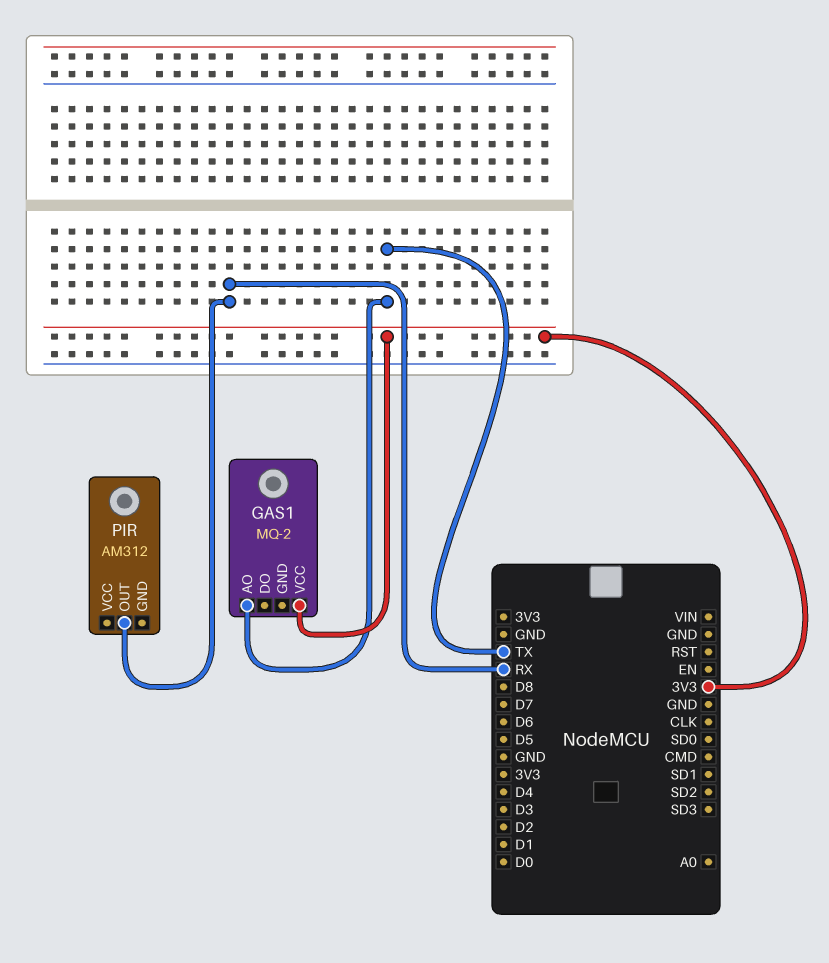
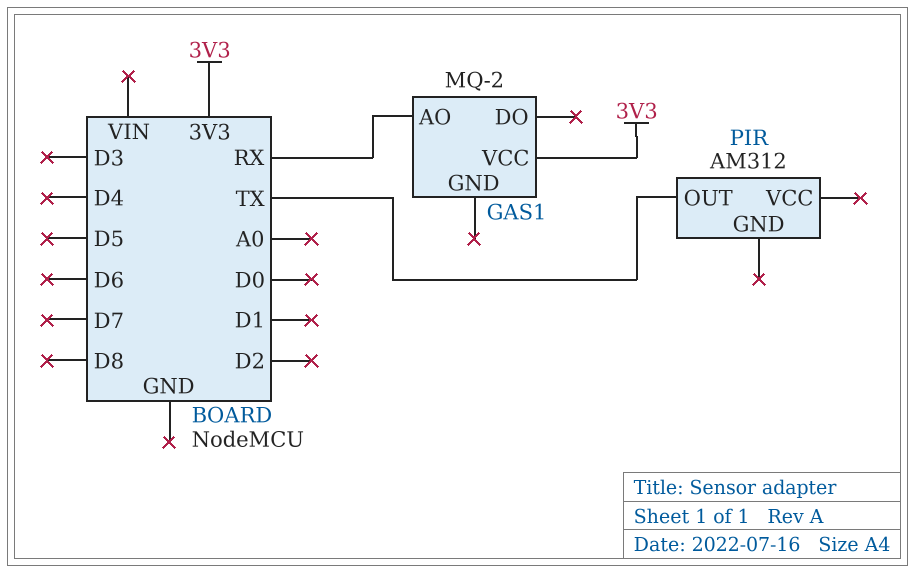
GAS1 pin AO: TX -> RX
PIR pin OUT: RX -> TX

